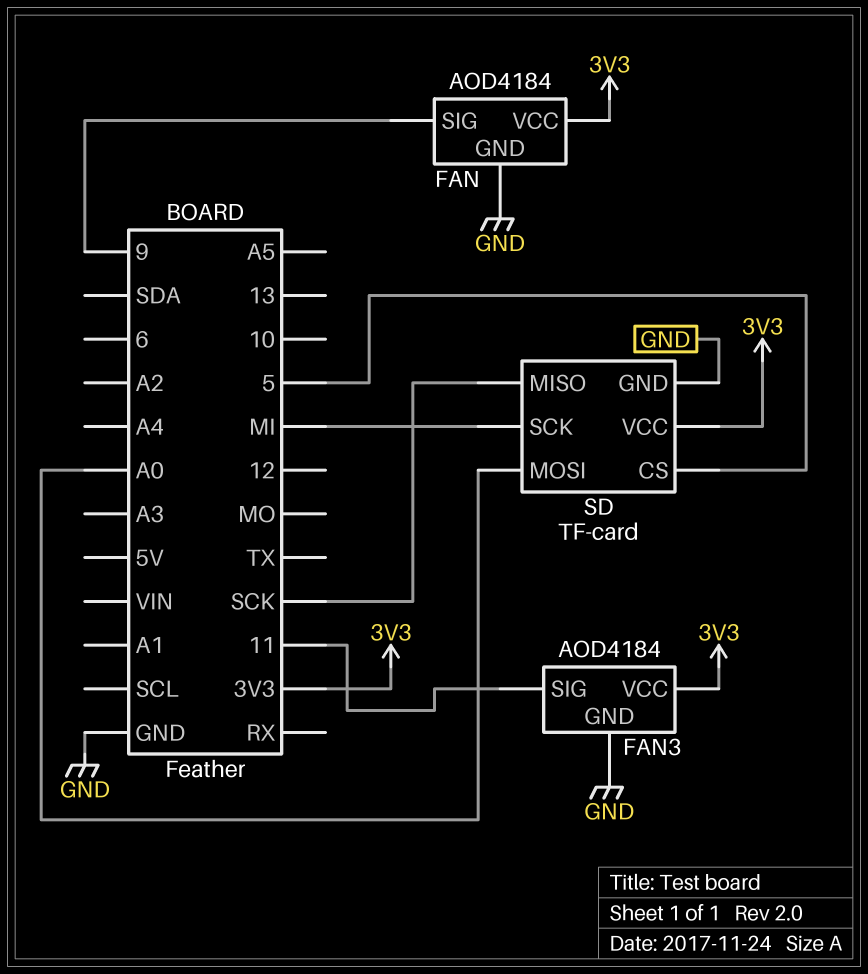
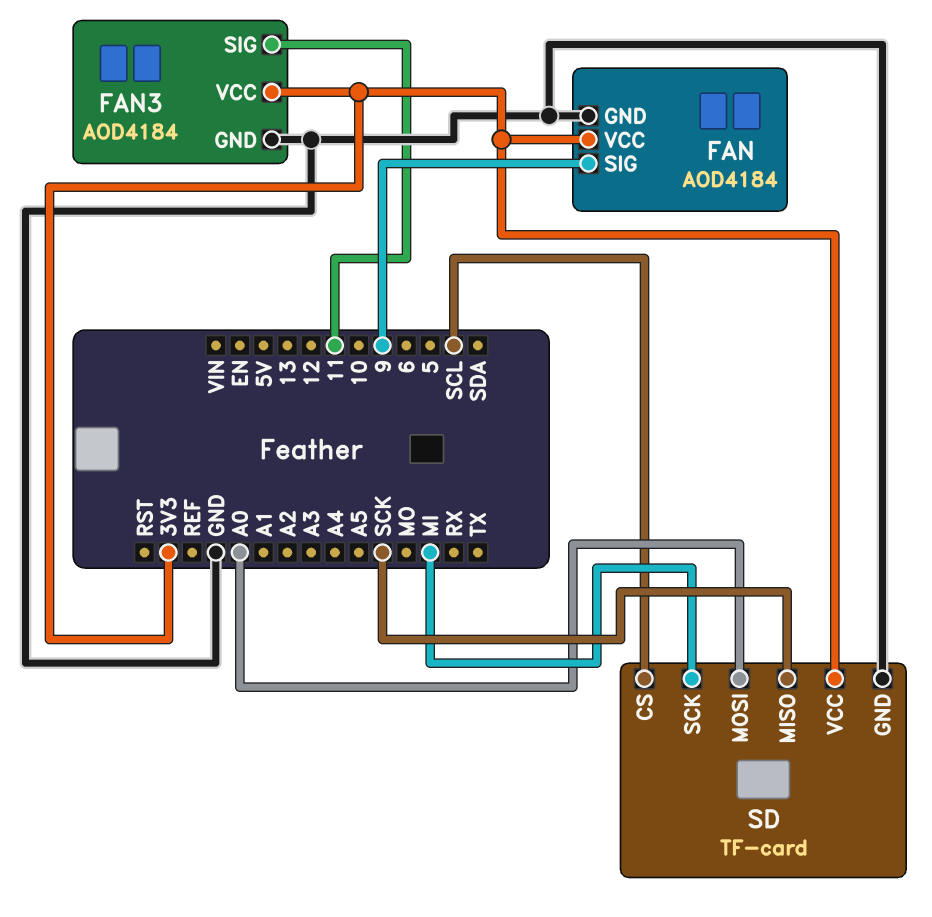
SD pin CS: 5 -> SCL

